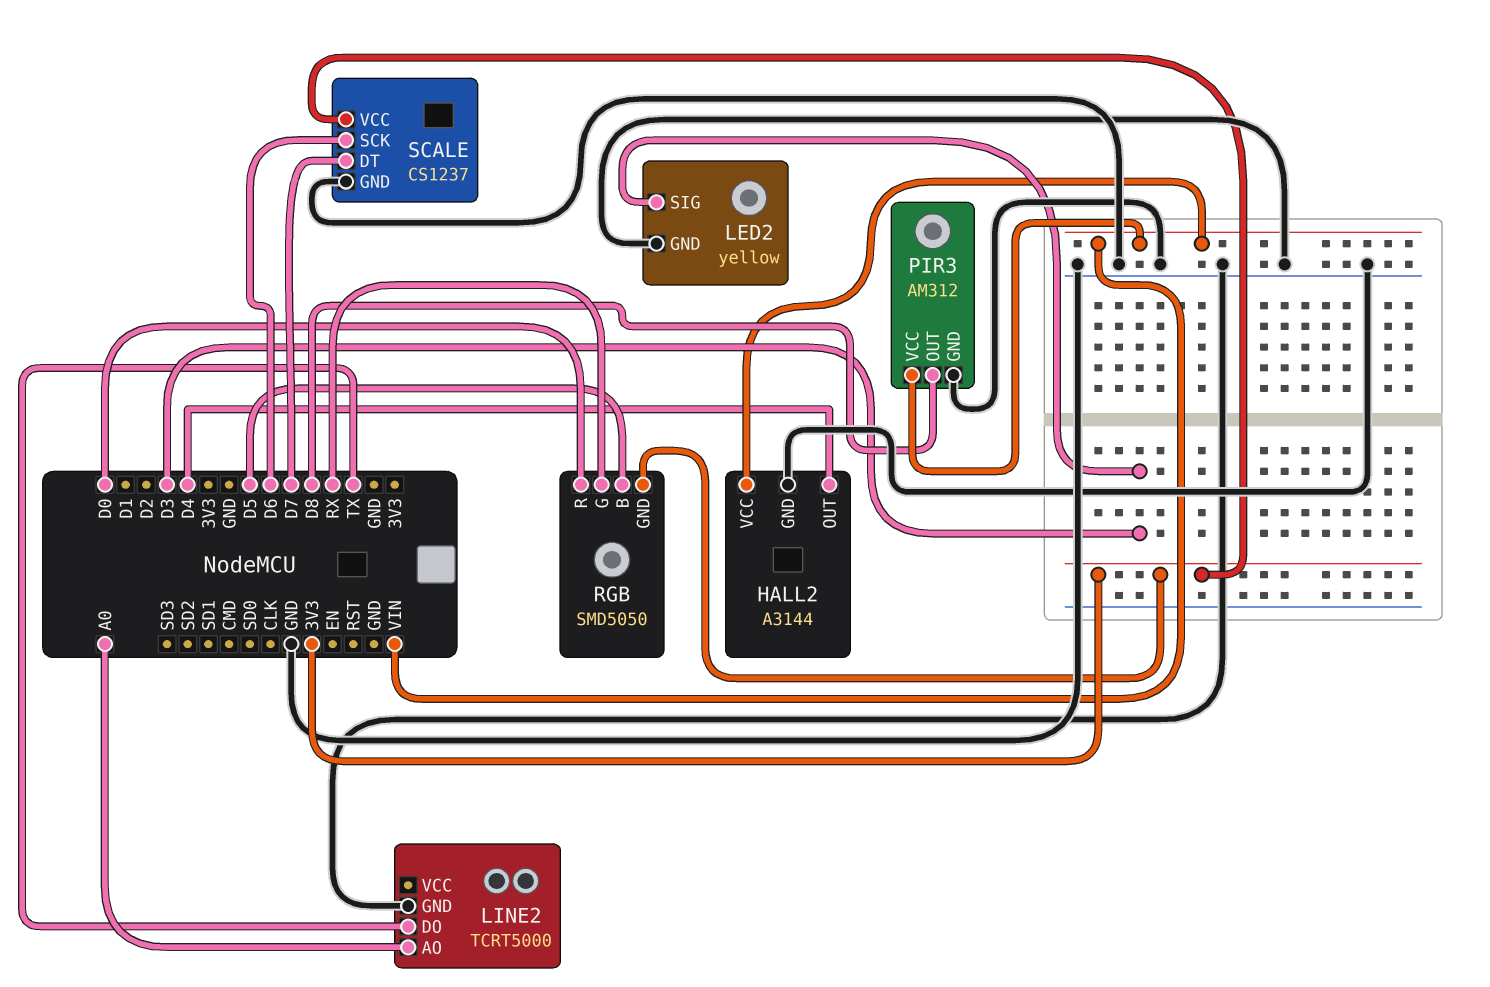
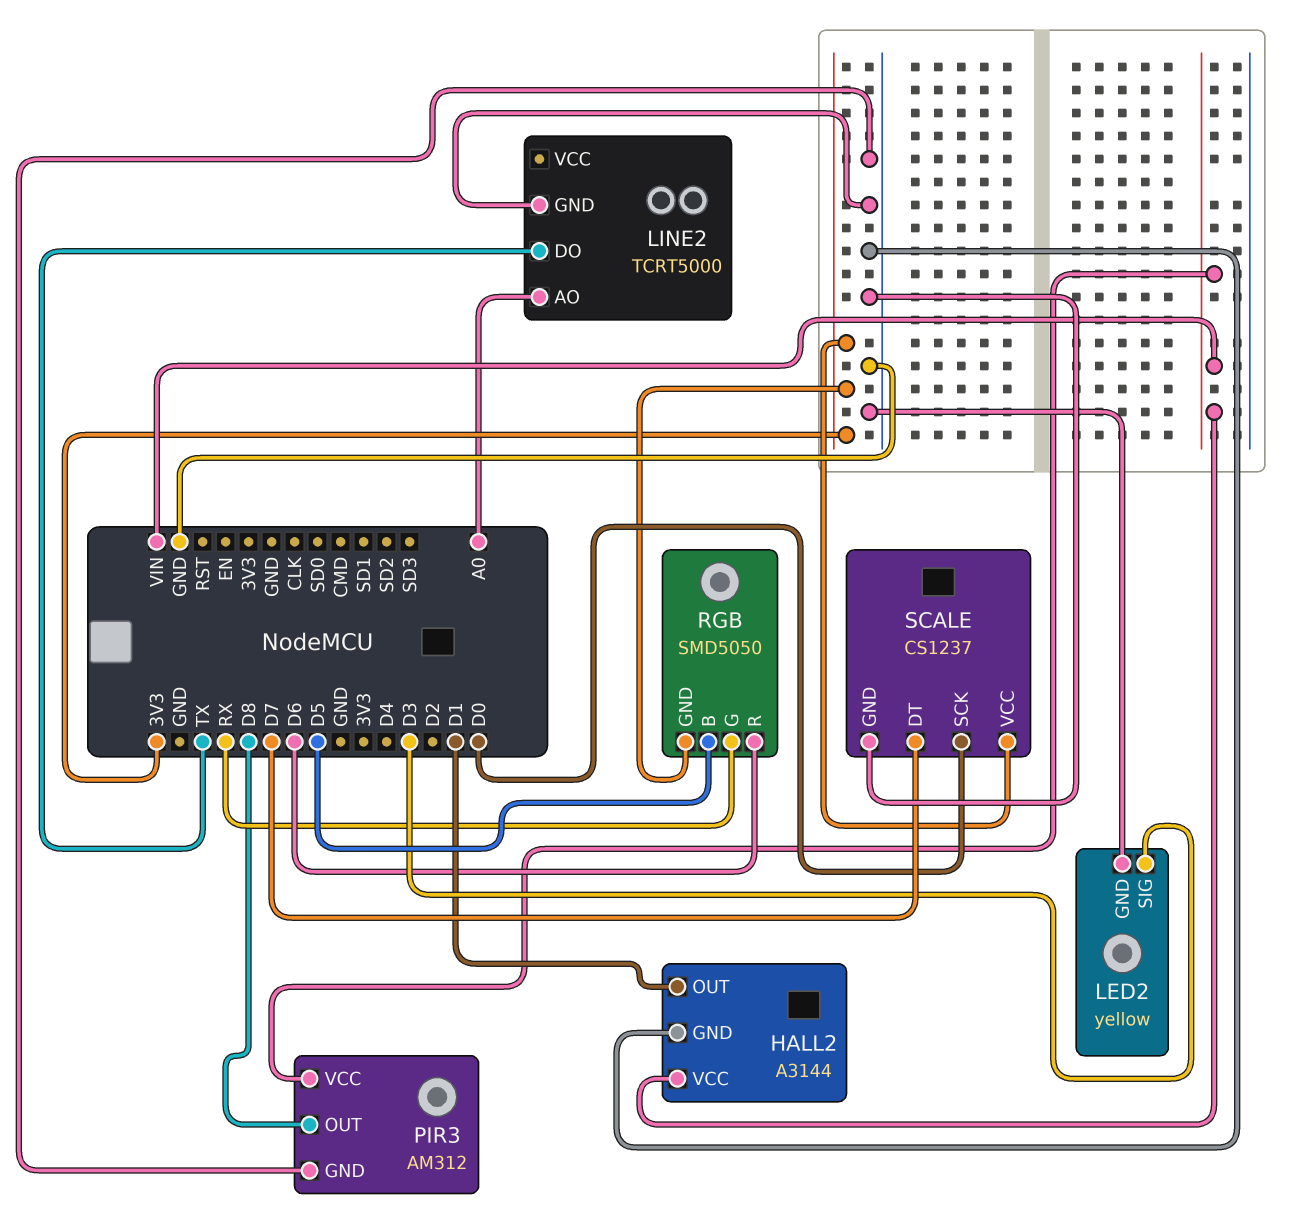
HALL2 pin OUT: D4 -> D1
RGB pin R: D0 -> D6
SCALE pin SCK: D6 -> D0

